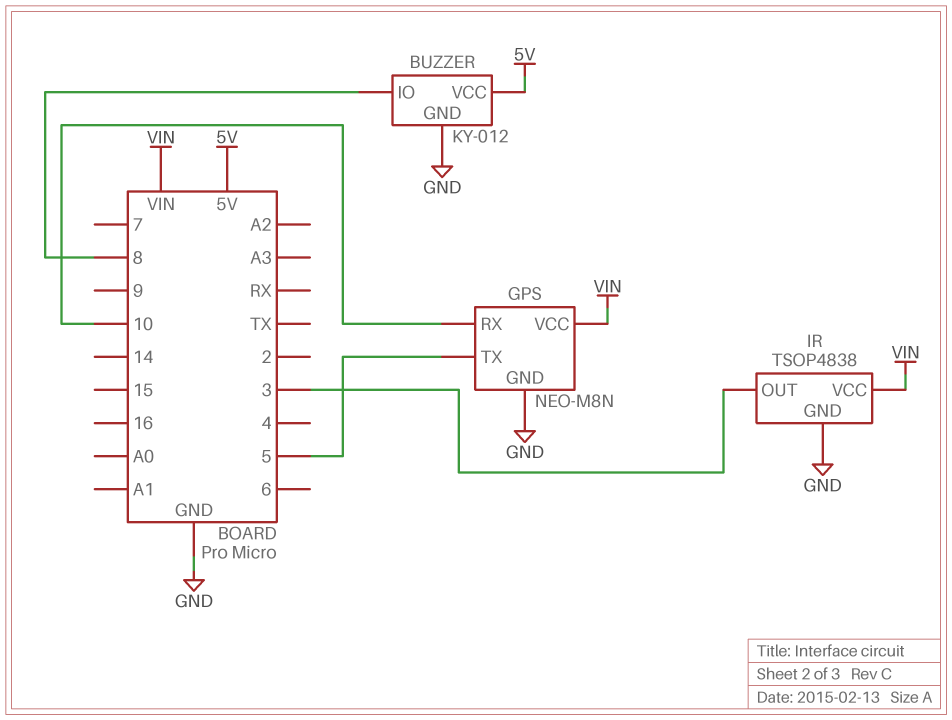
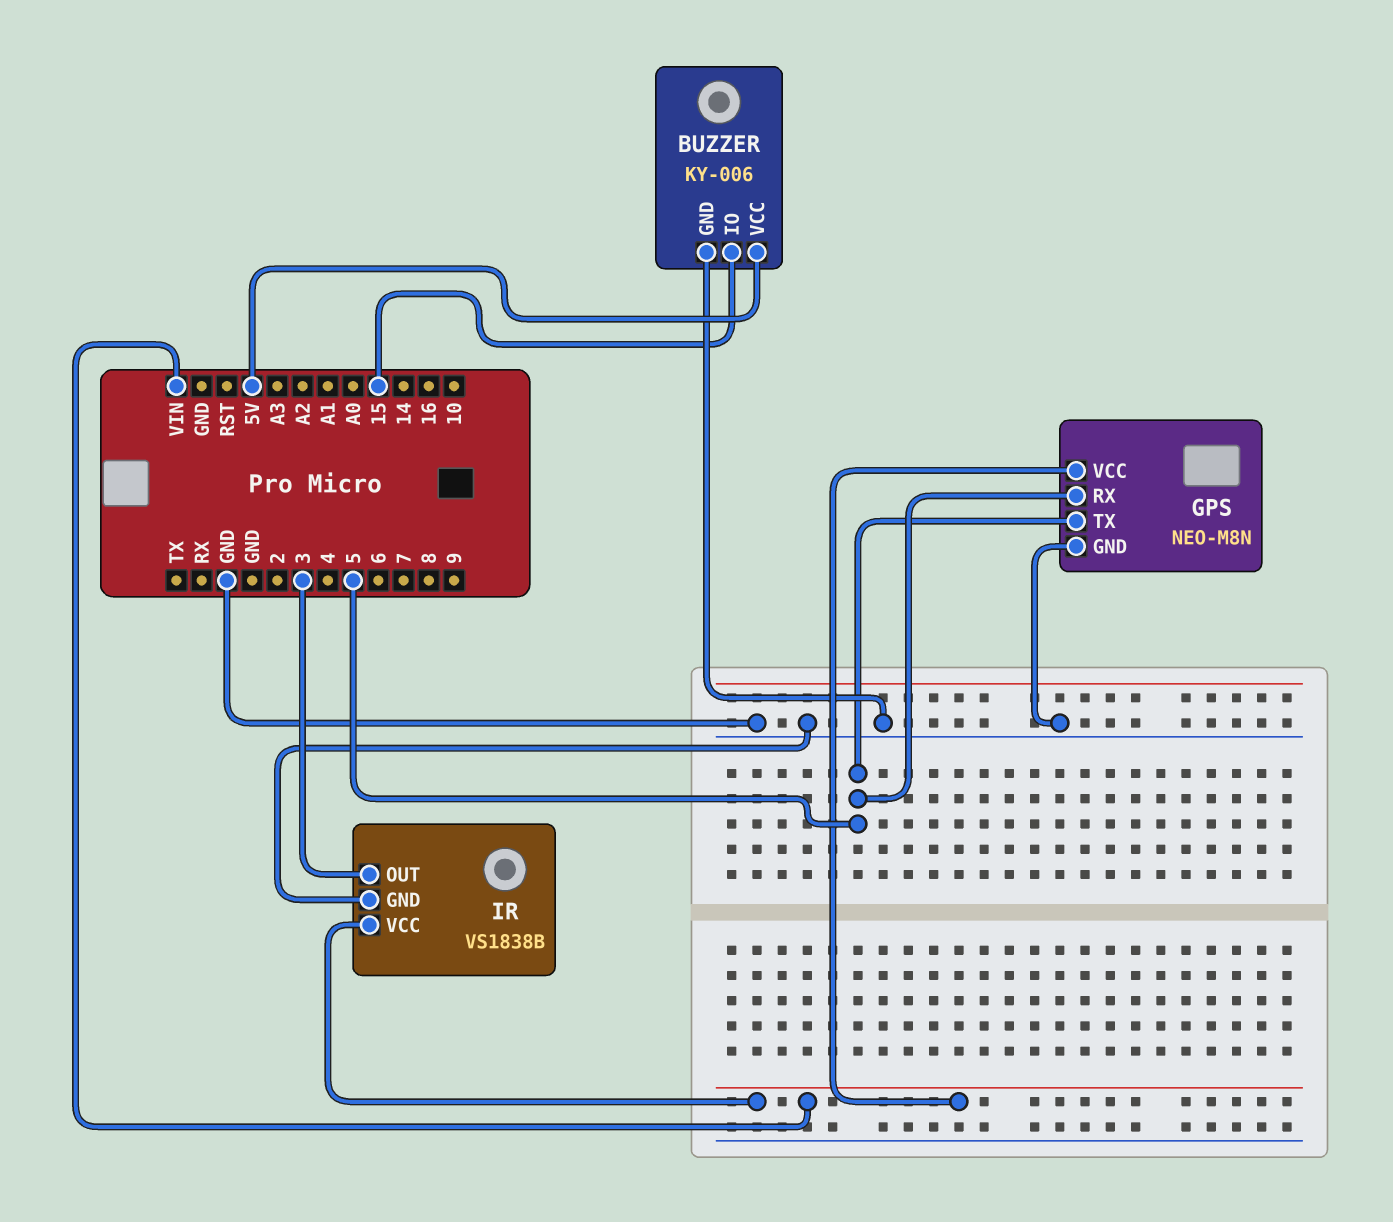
BUZZER: KY-012 -> KY-006
BUZZER pin IO: 8 -> 15
GPS pin RX: 10 -> 5
IR: TSOP4838 -> VS1838B

